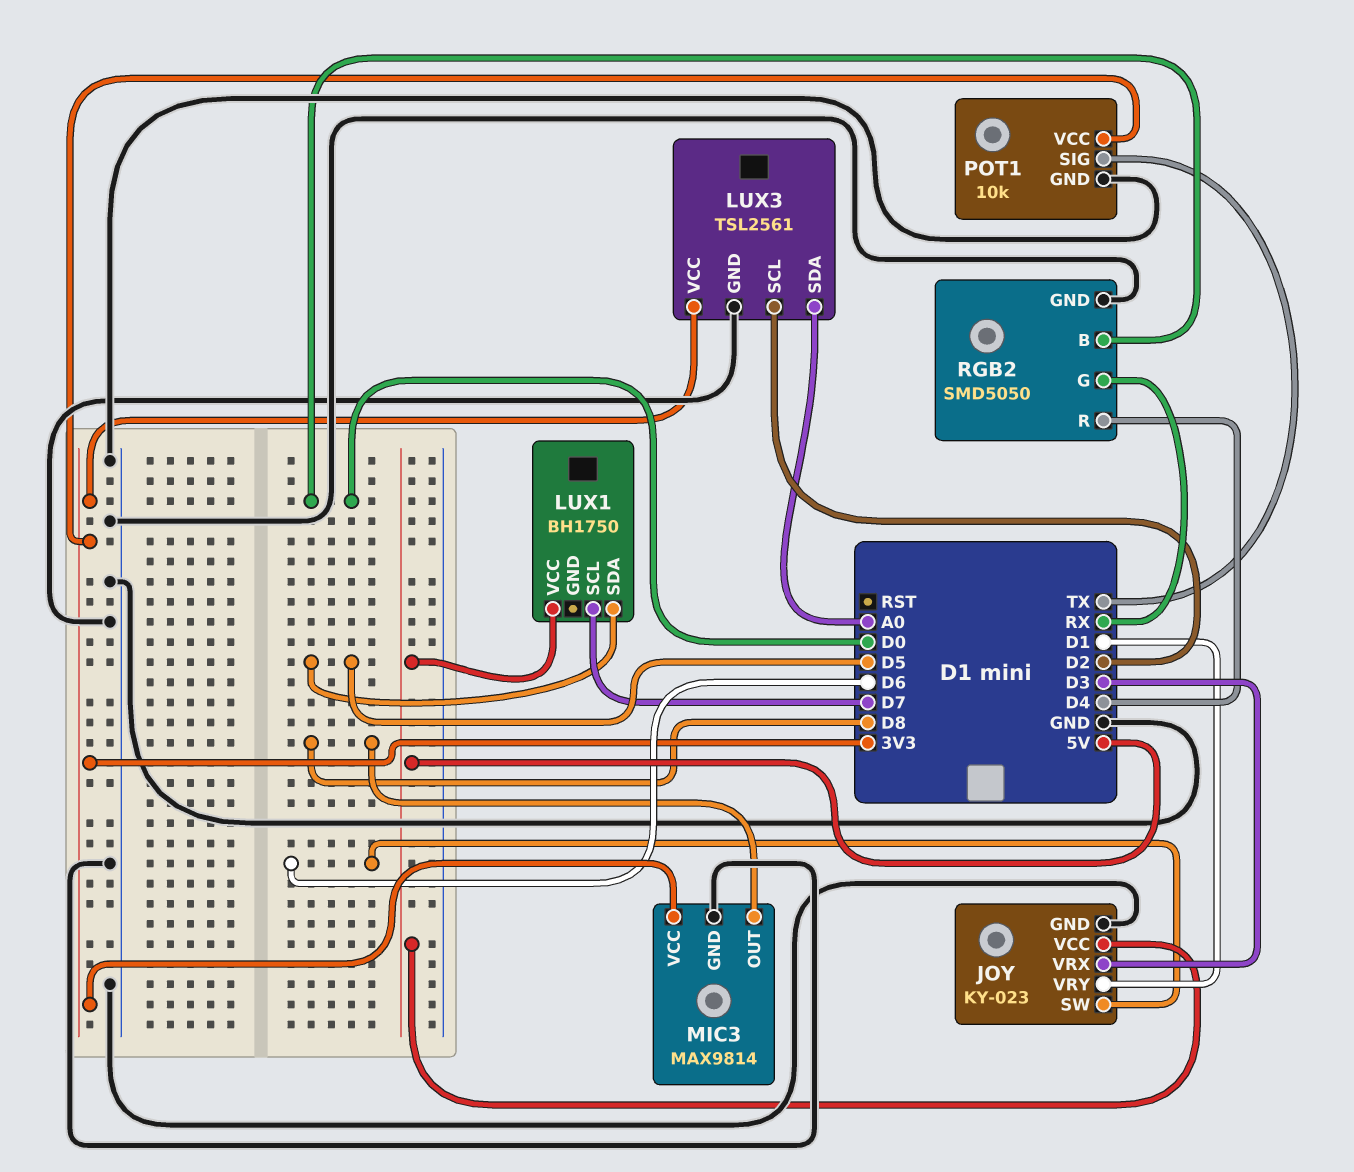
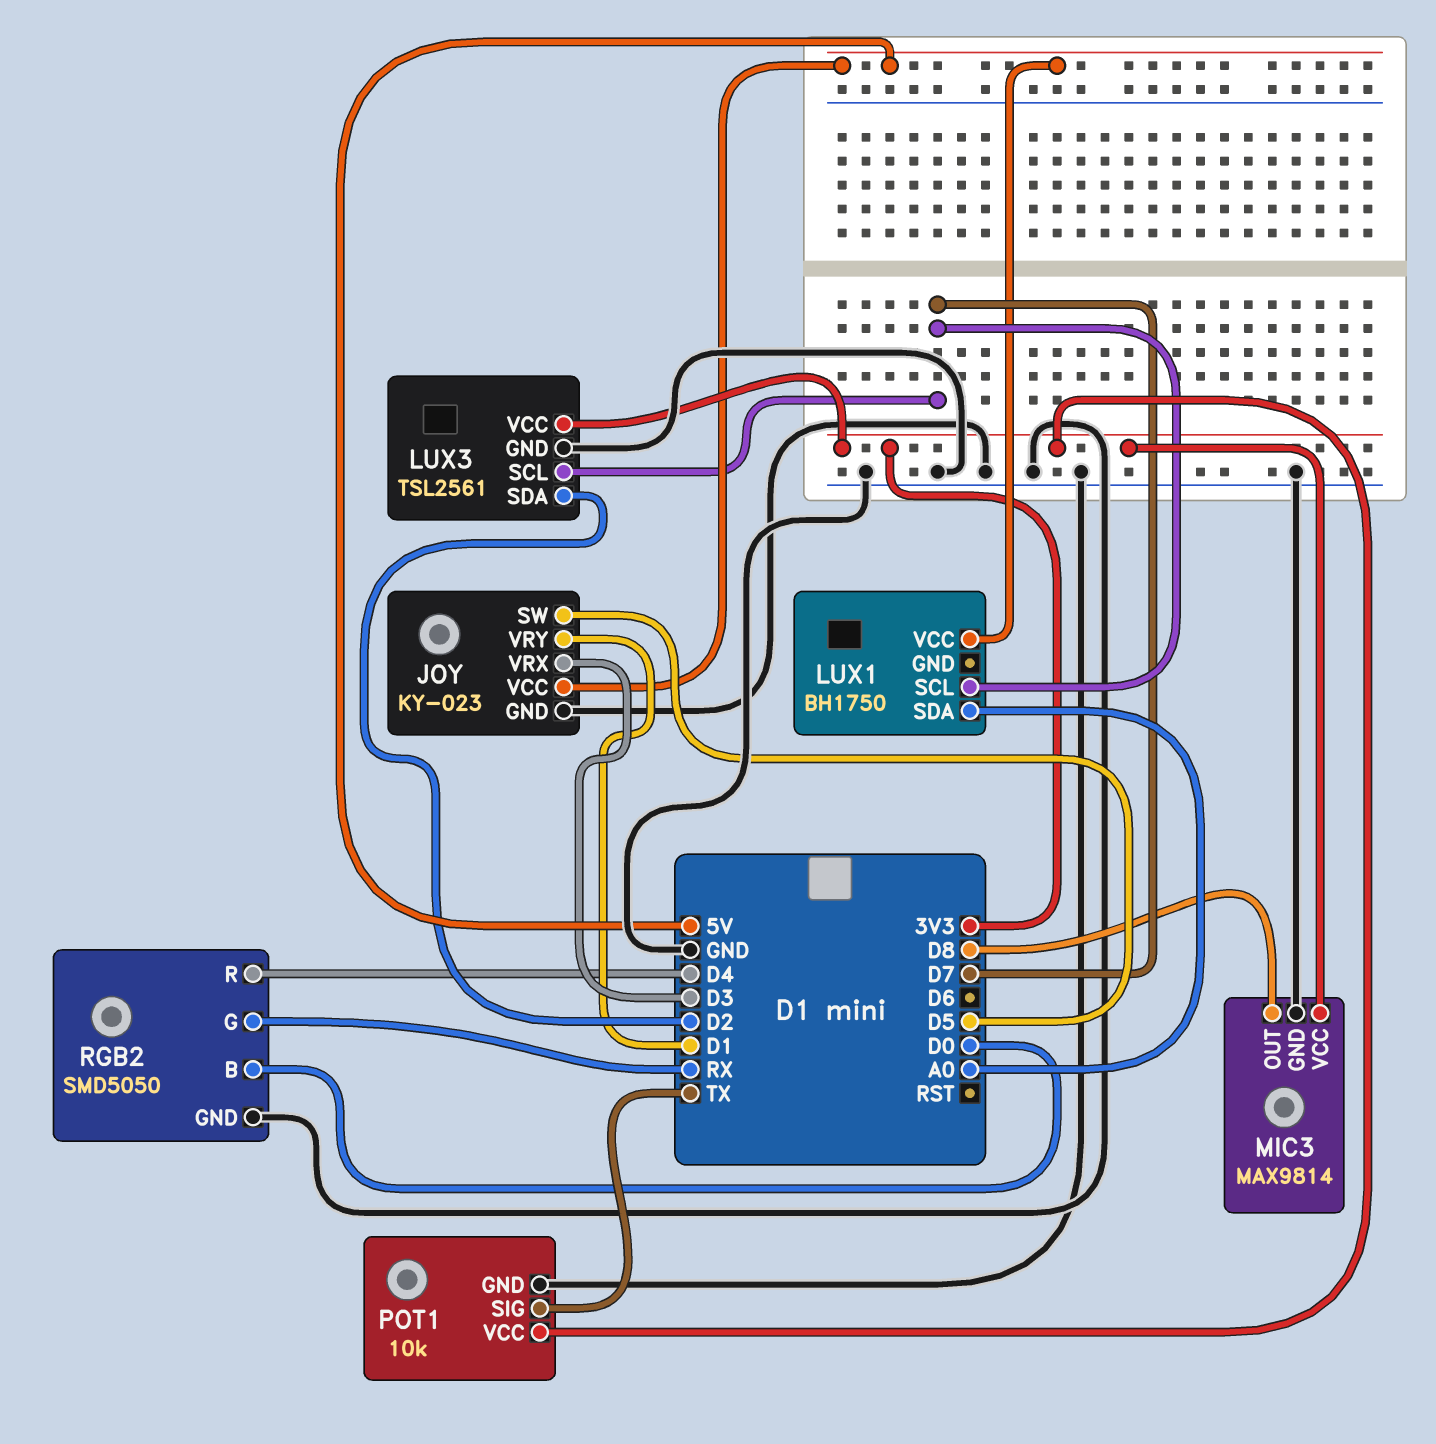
JOY pin SW: D6 -> D5
LUX1 pin SDA: D5 -> A0
LUX3 pin SCL: D2 -> D7
LUX3 pin SDA: A0 -> D2

